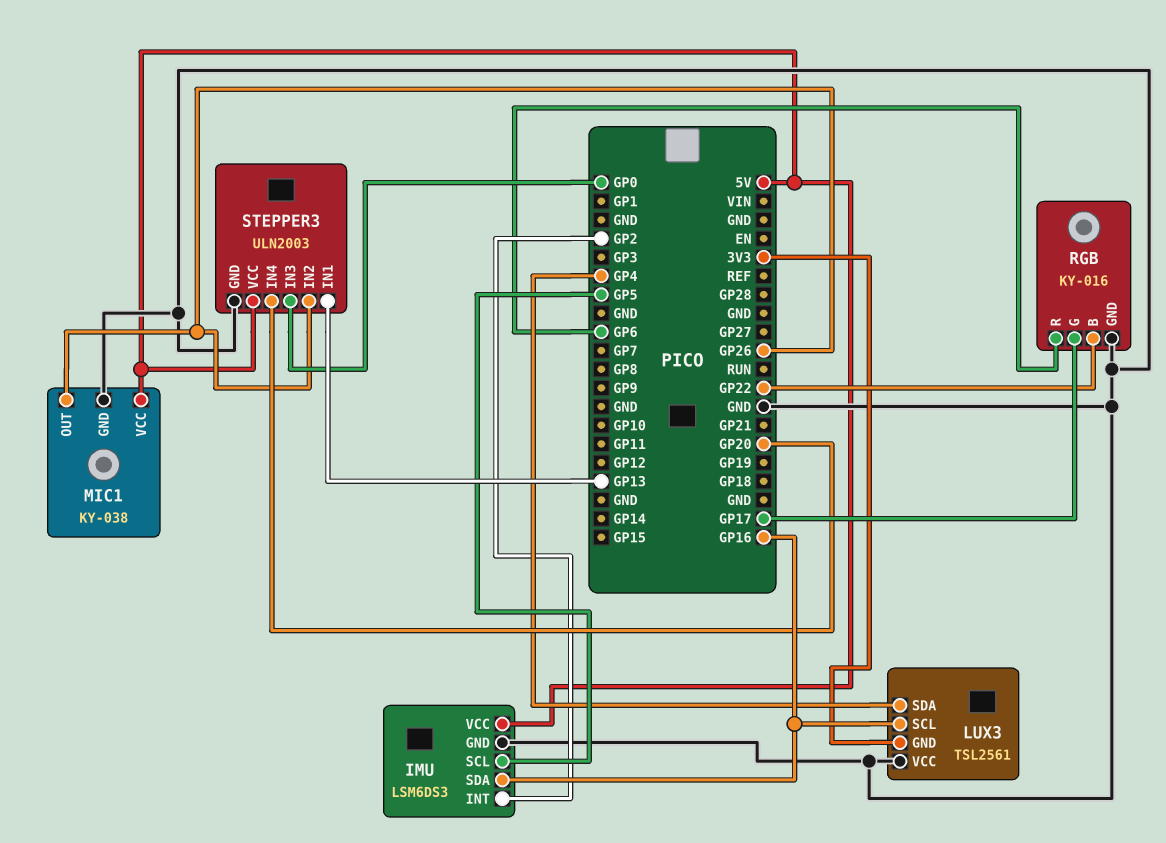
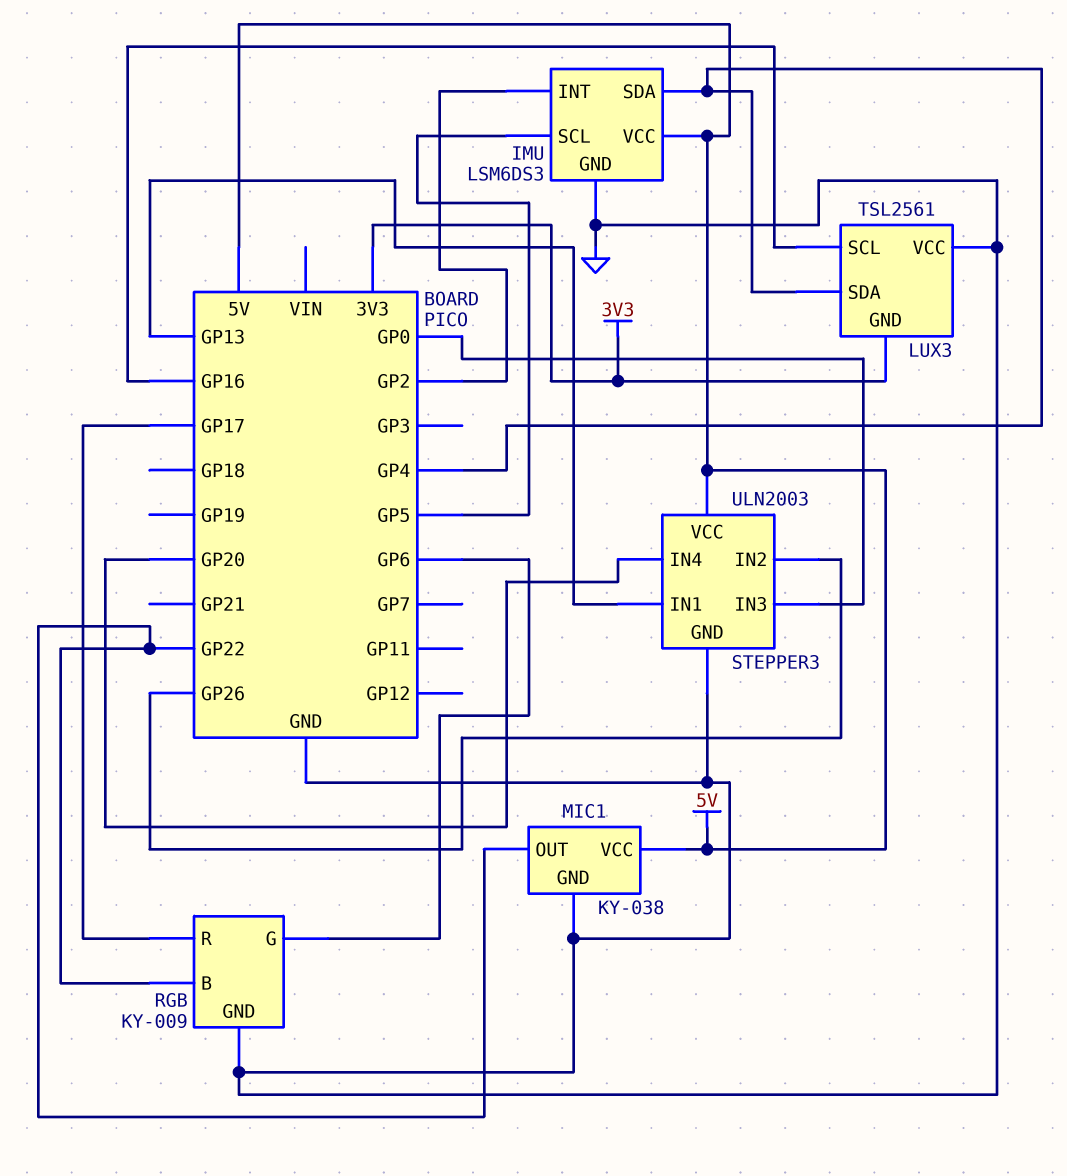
IMU pin SDA: GP16 -> GP4
MIC1 pin OUT: GP26 -> GP22
RGB: KY-016 -> KY-009
RGB pin G: GP17 -> GP6
RGB pin R: GP6 -> GP17

